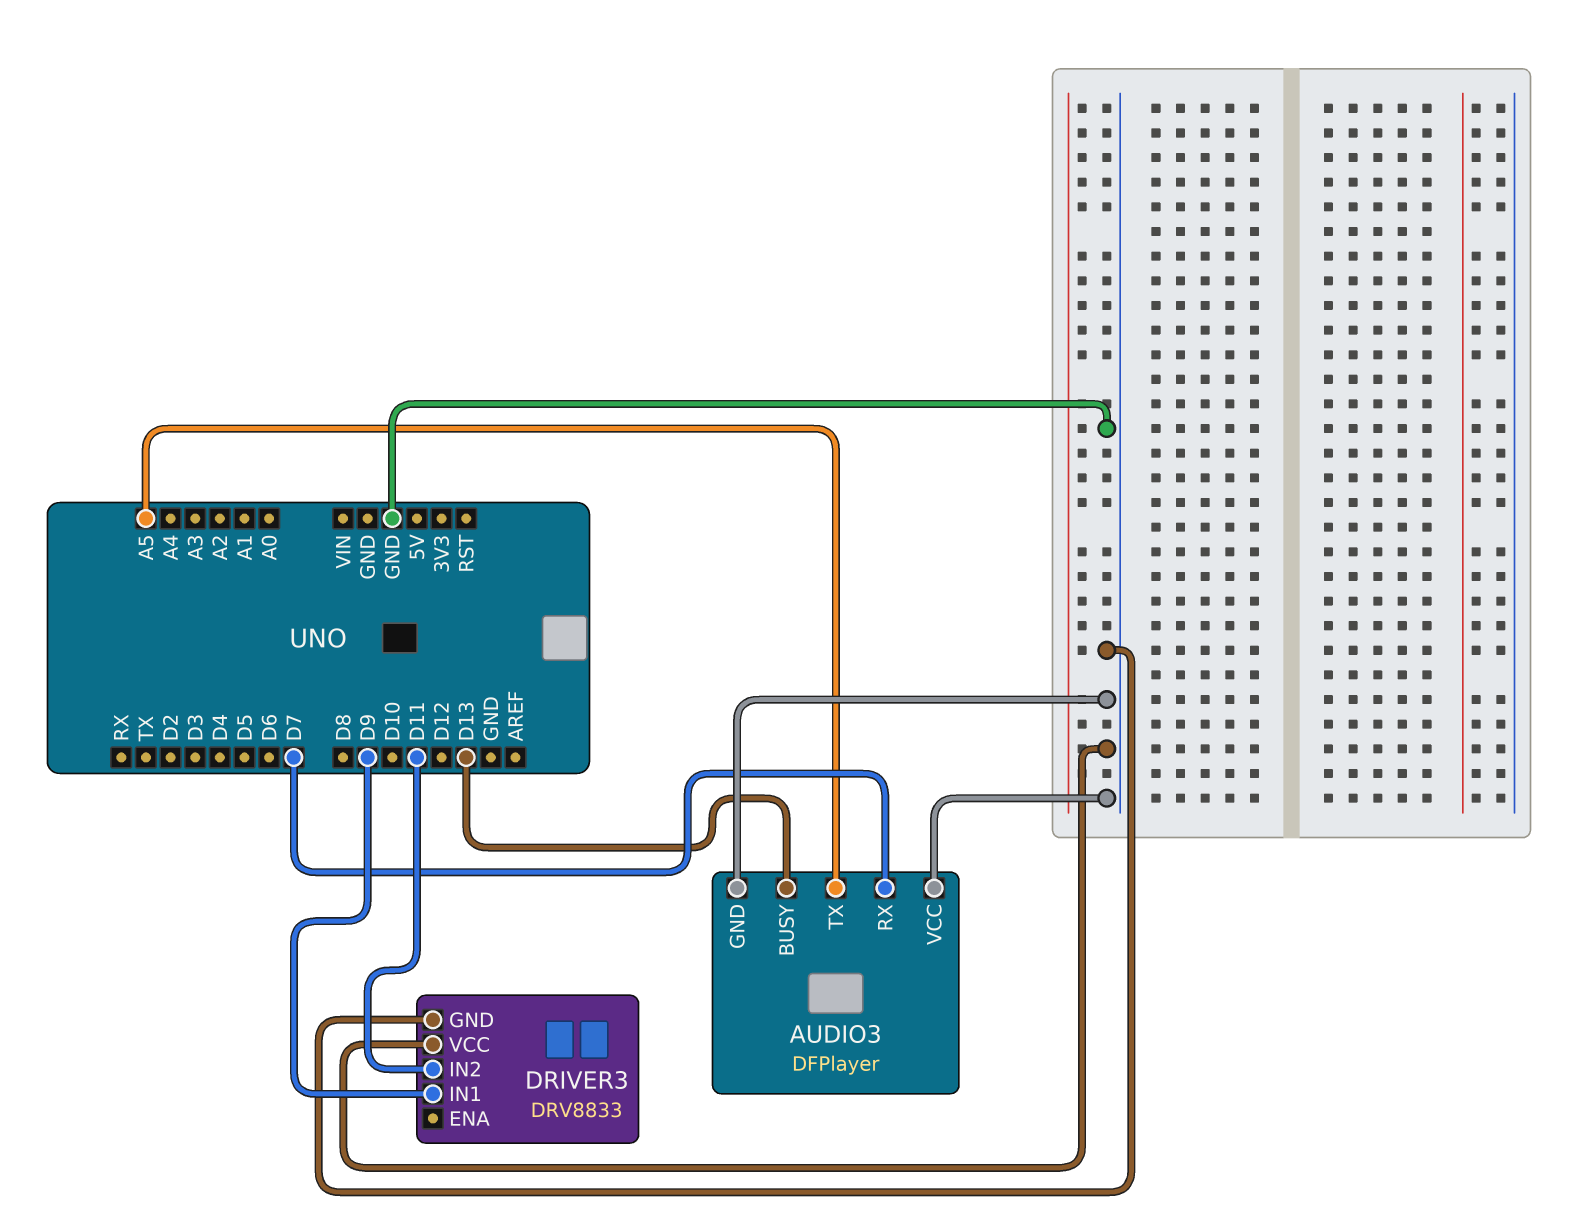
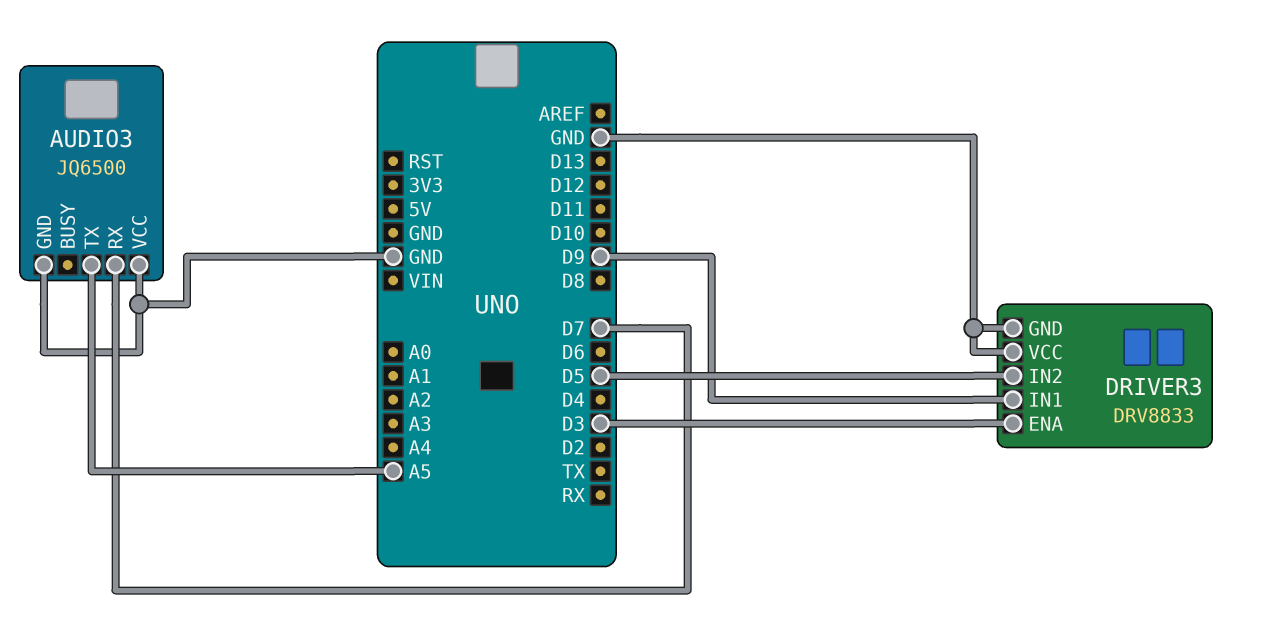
AUDIO3: DFPlayer -> JQ6500
AUDIO3 pin BUSY: D13 -> none
DRIVER3 pin ENA: none -> D3
DRIVER3 pin IN2: D11 -> D5

